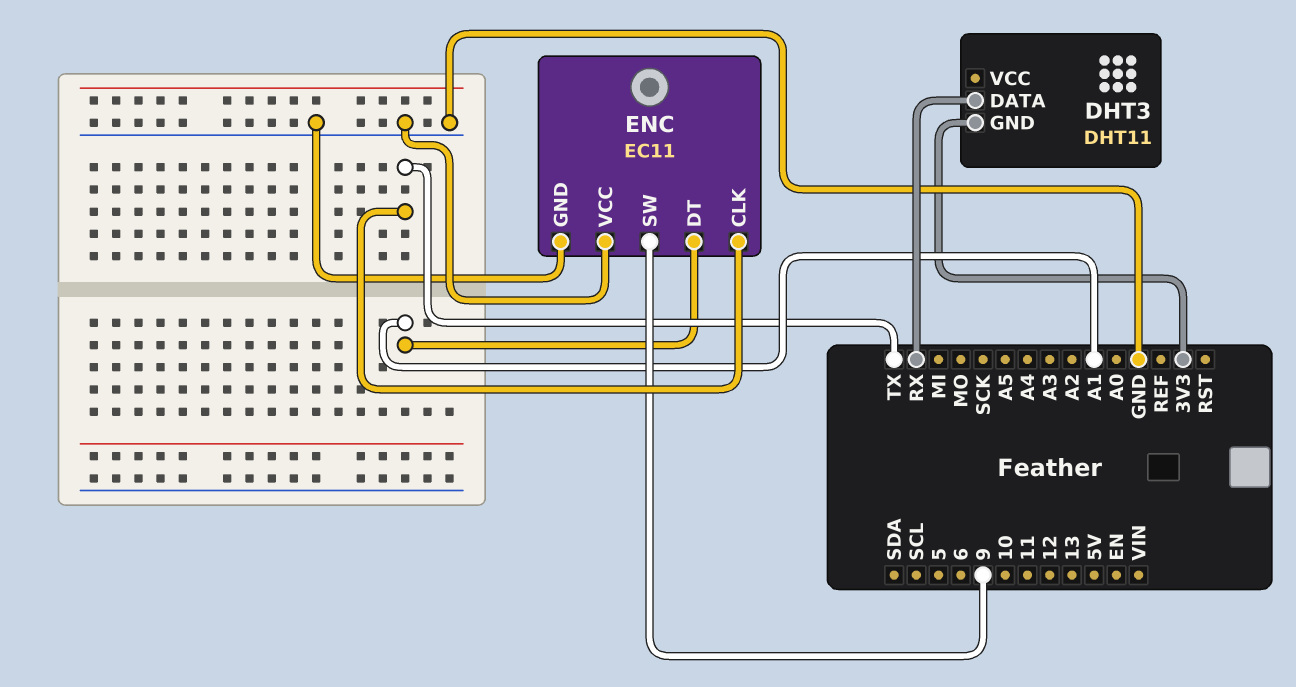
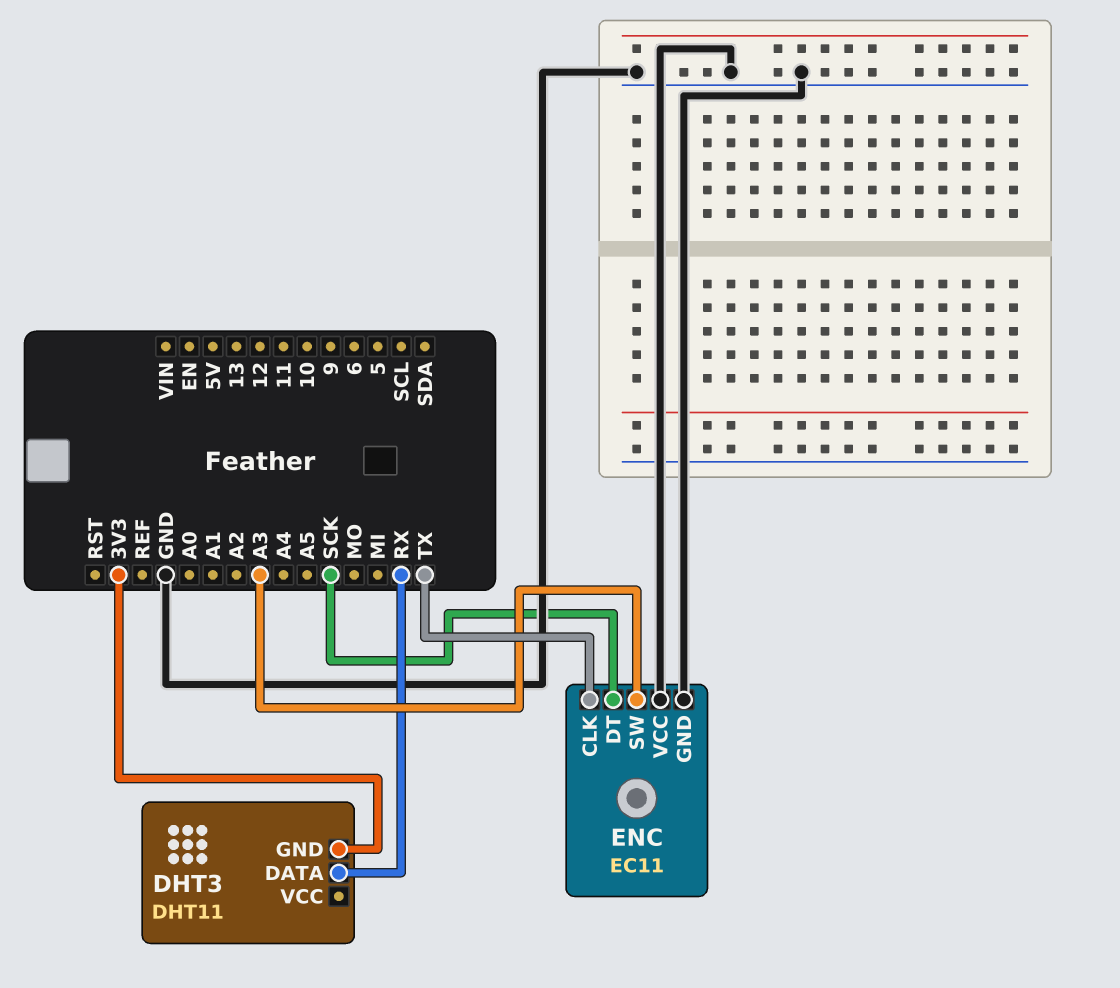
ENC pin DT: A1 -> SCK
ENC pin SW: 9 -> A3

